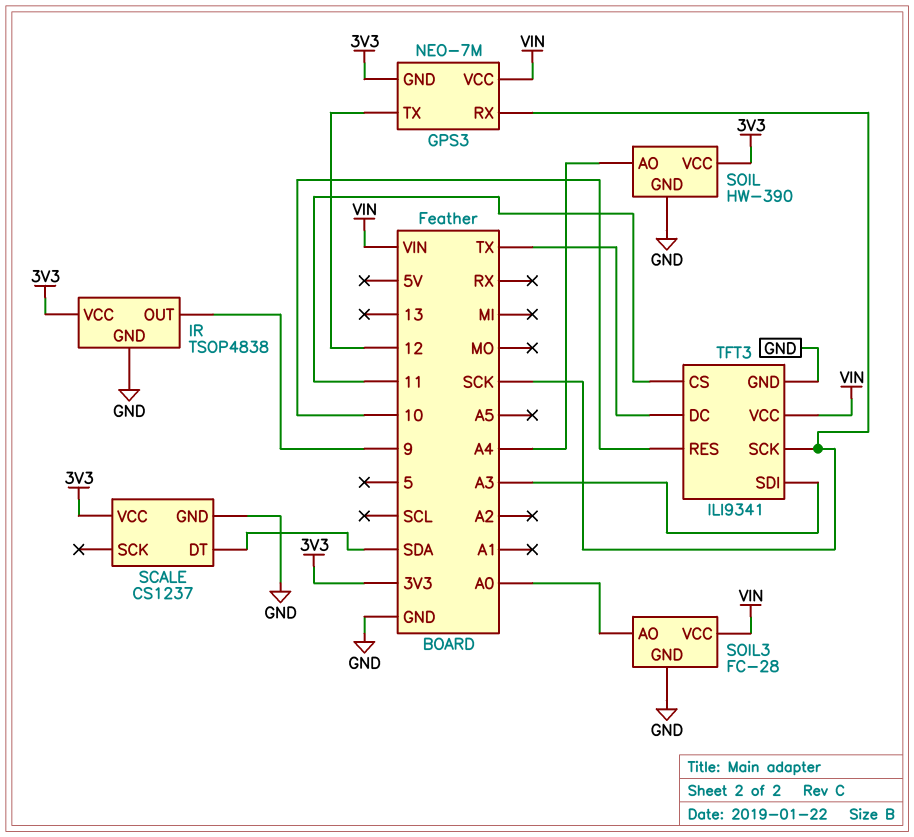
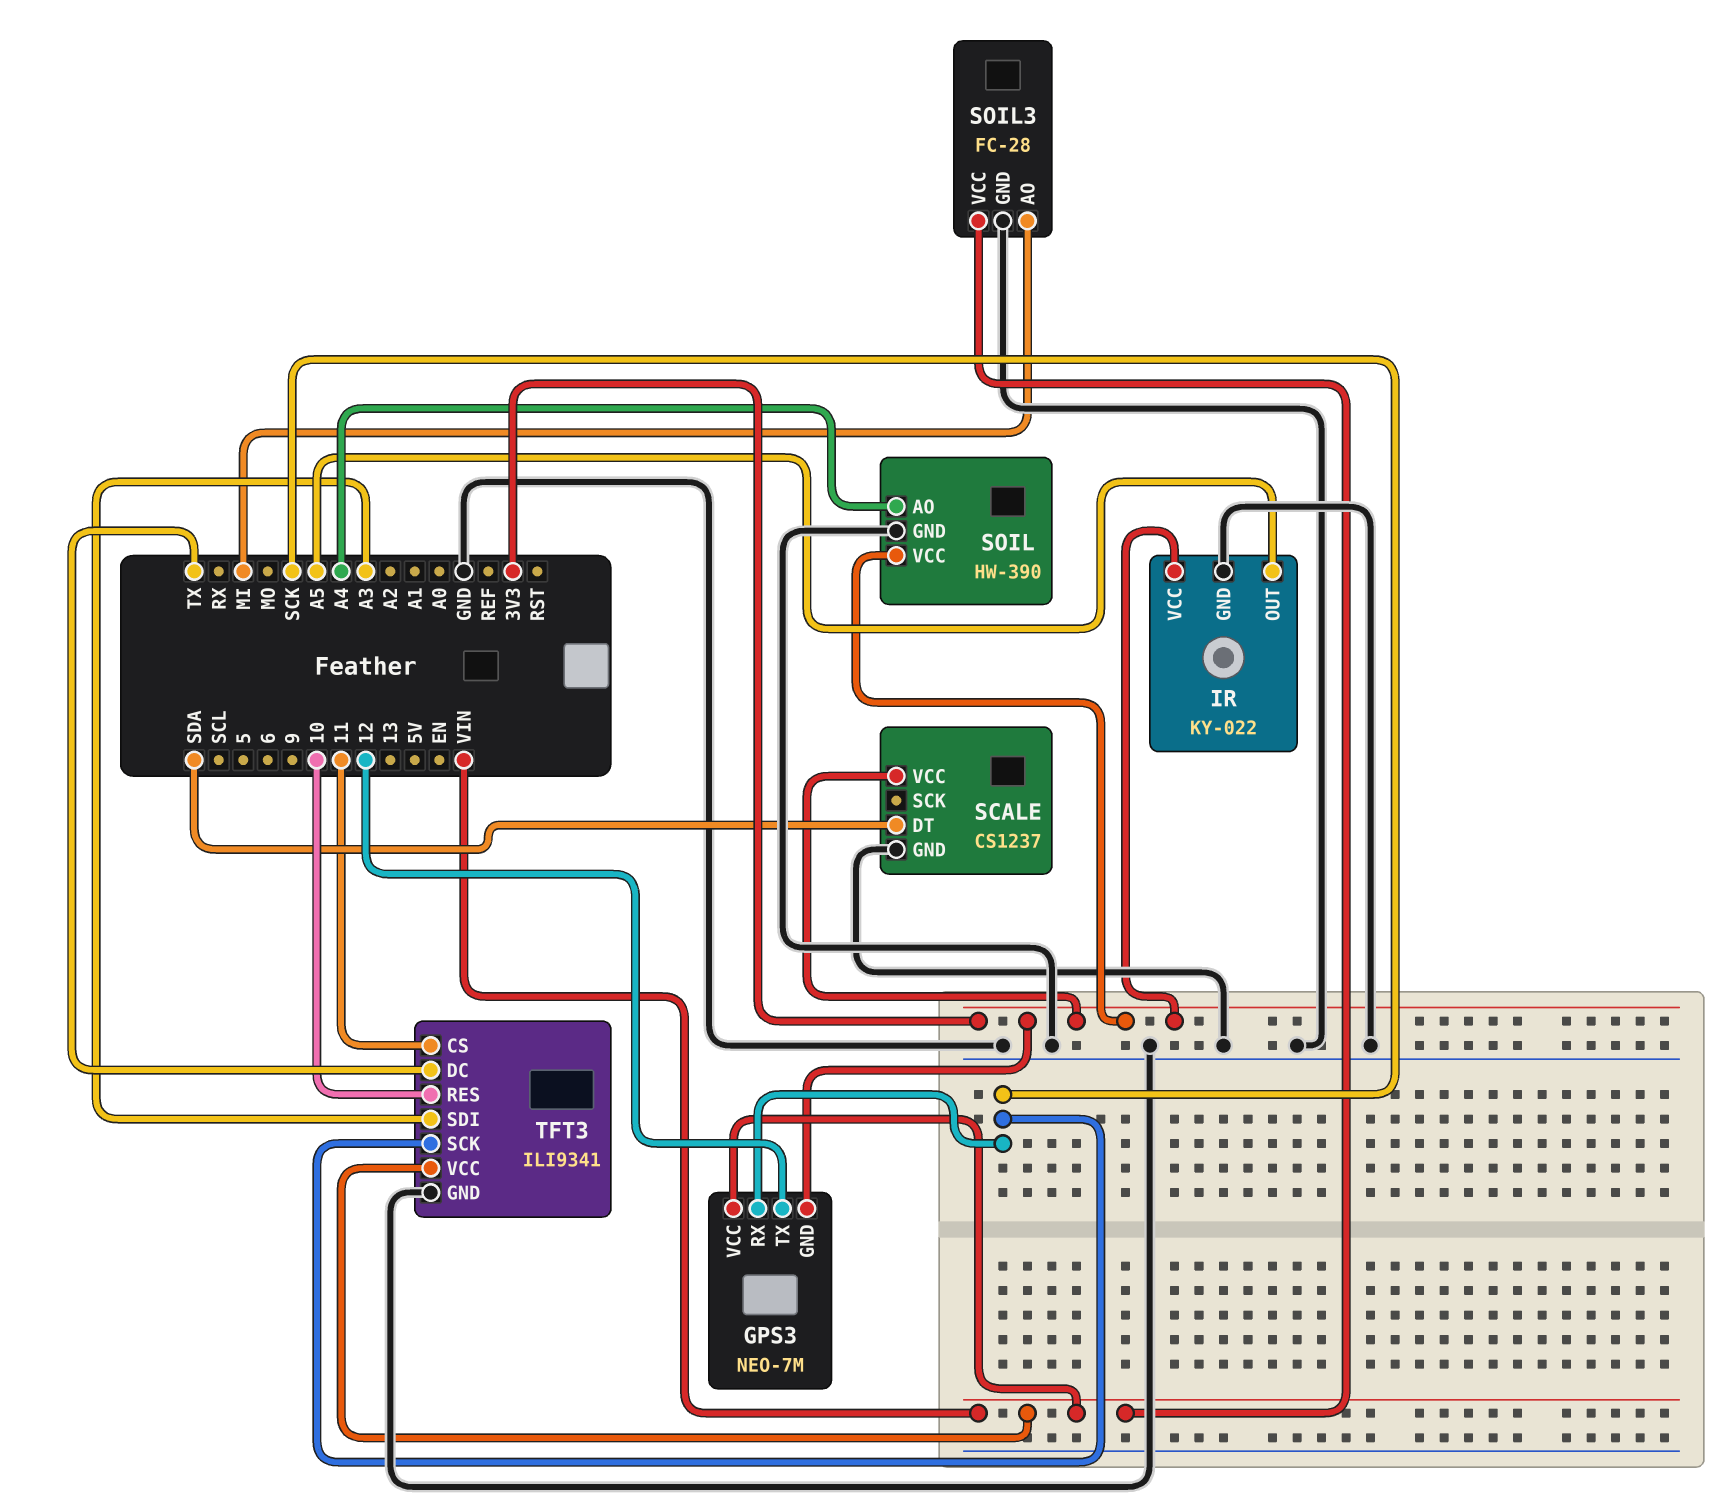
IR: TSOP4838 -> KY-022
IR pin OUT: 9 -> A5
SOIL3 pin AO: A0 -> MI

